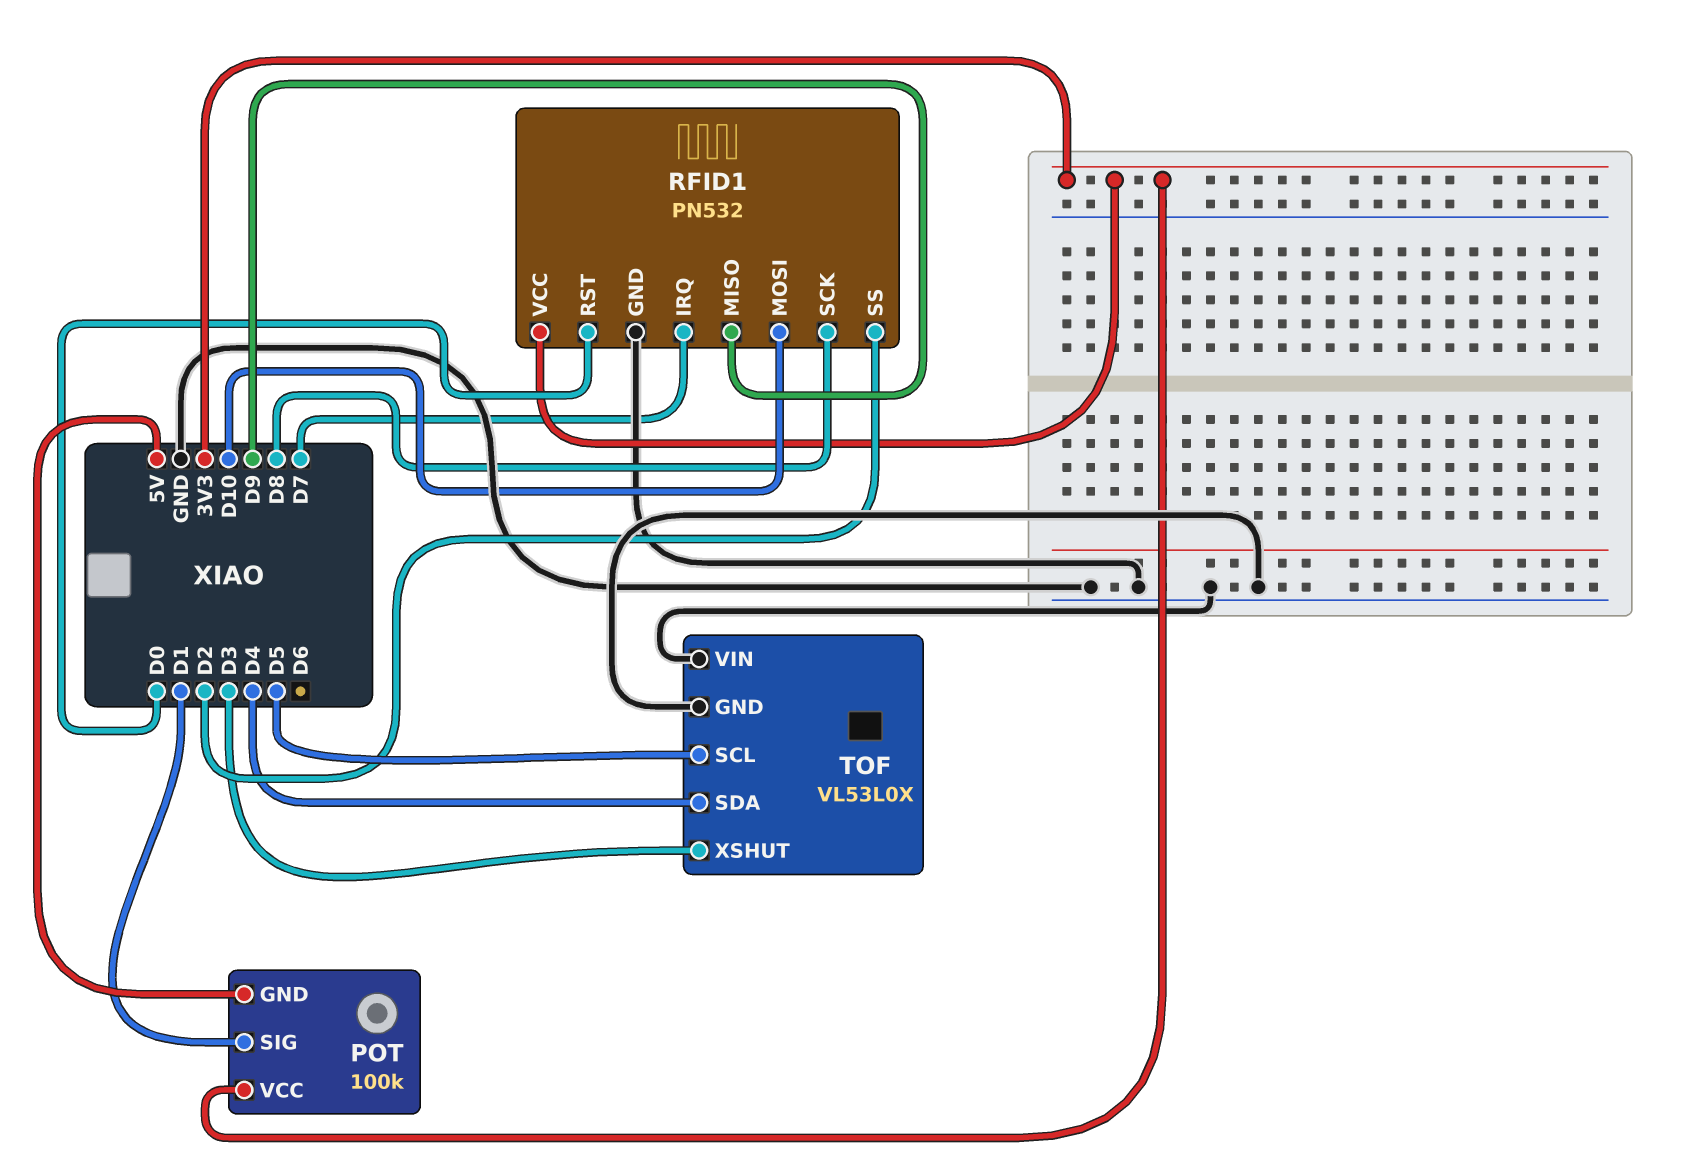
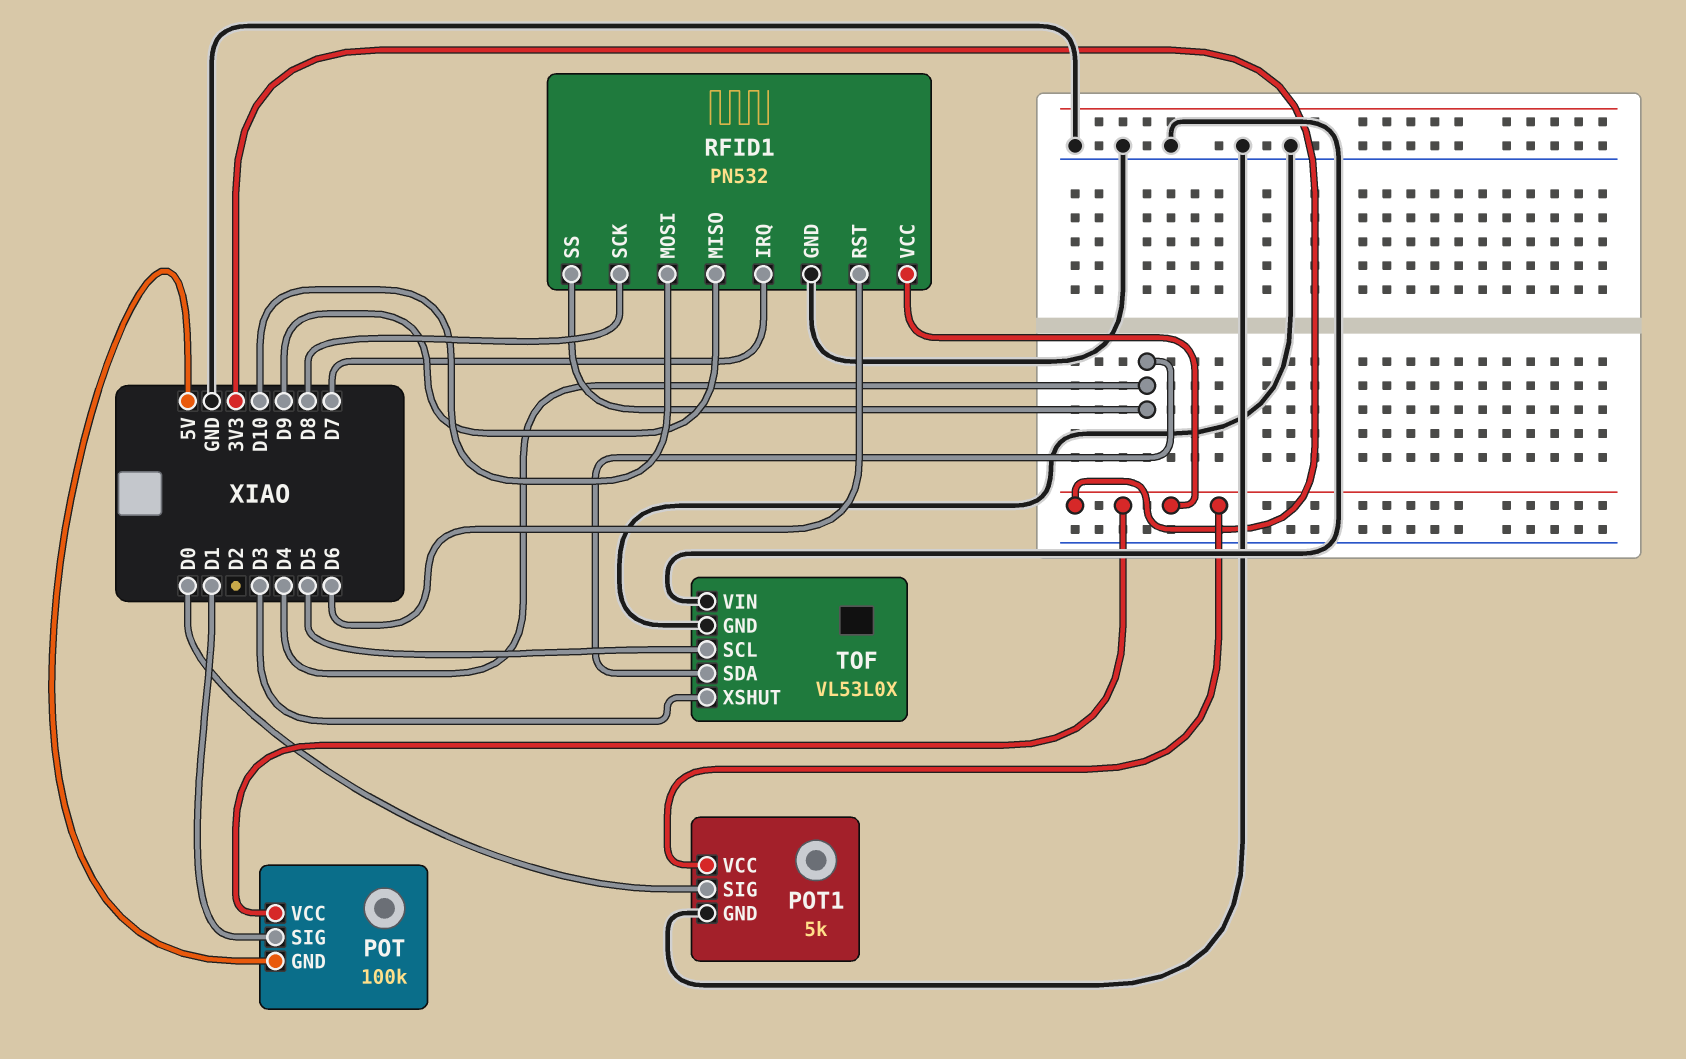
POT1: none -> 5k
POT1 pin GND: none -> GND
POT1 pin SIG: none -> D0
POT1 pin VCC: none -> 3V3
RFID1 pin RST: D0 -> D6
RFID1 pin SS: D2 -> D4

